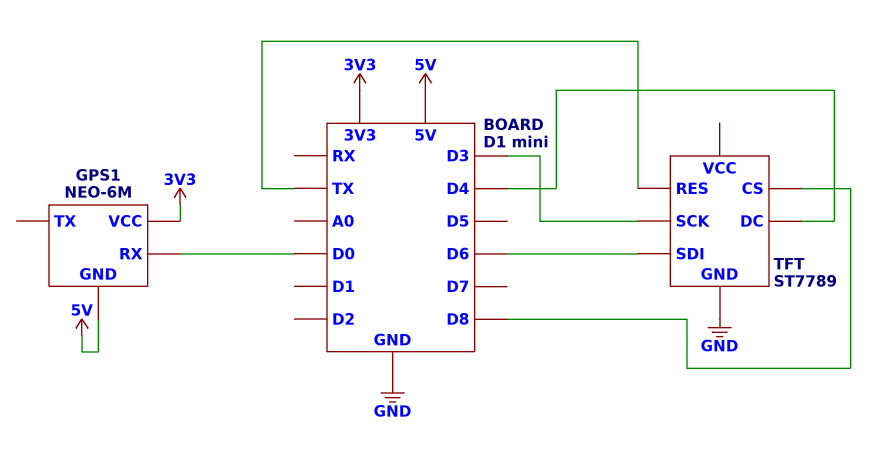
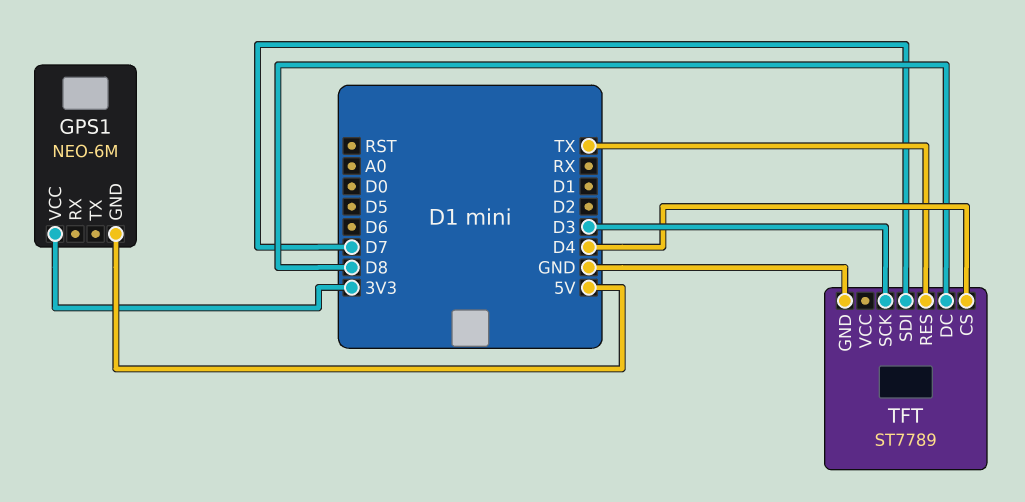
GPS1 pin RX: D0 -> none
TFT pin CS: D8 -> D4
TFT pin DC: D4 -> D8
TFT pin SDI: D6 -> D7

